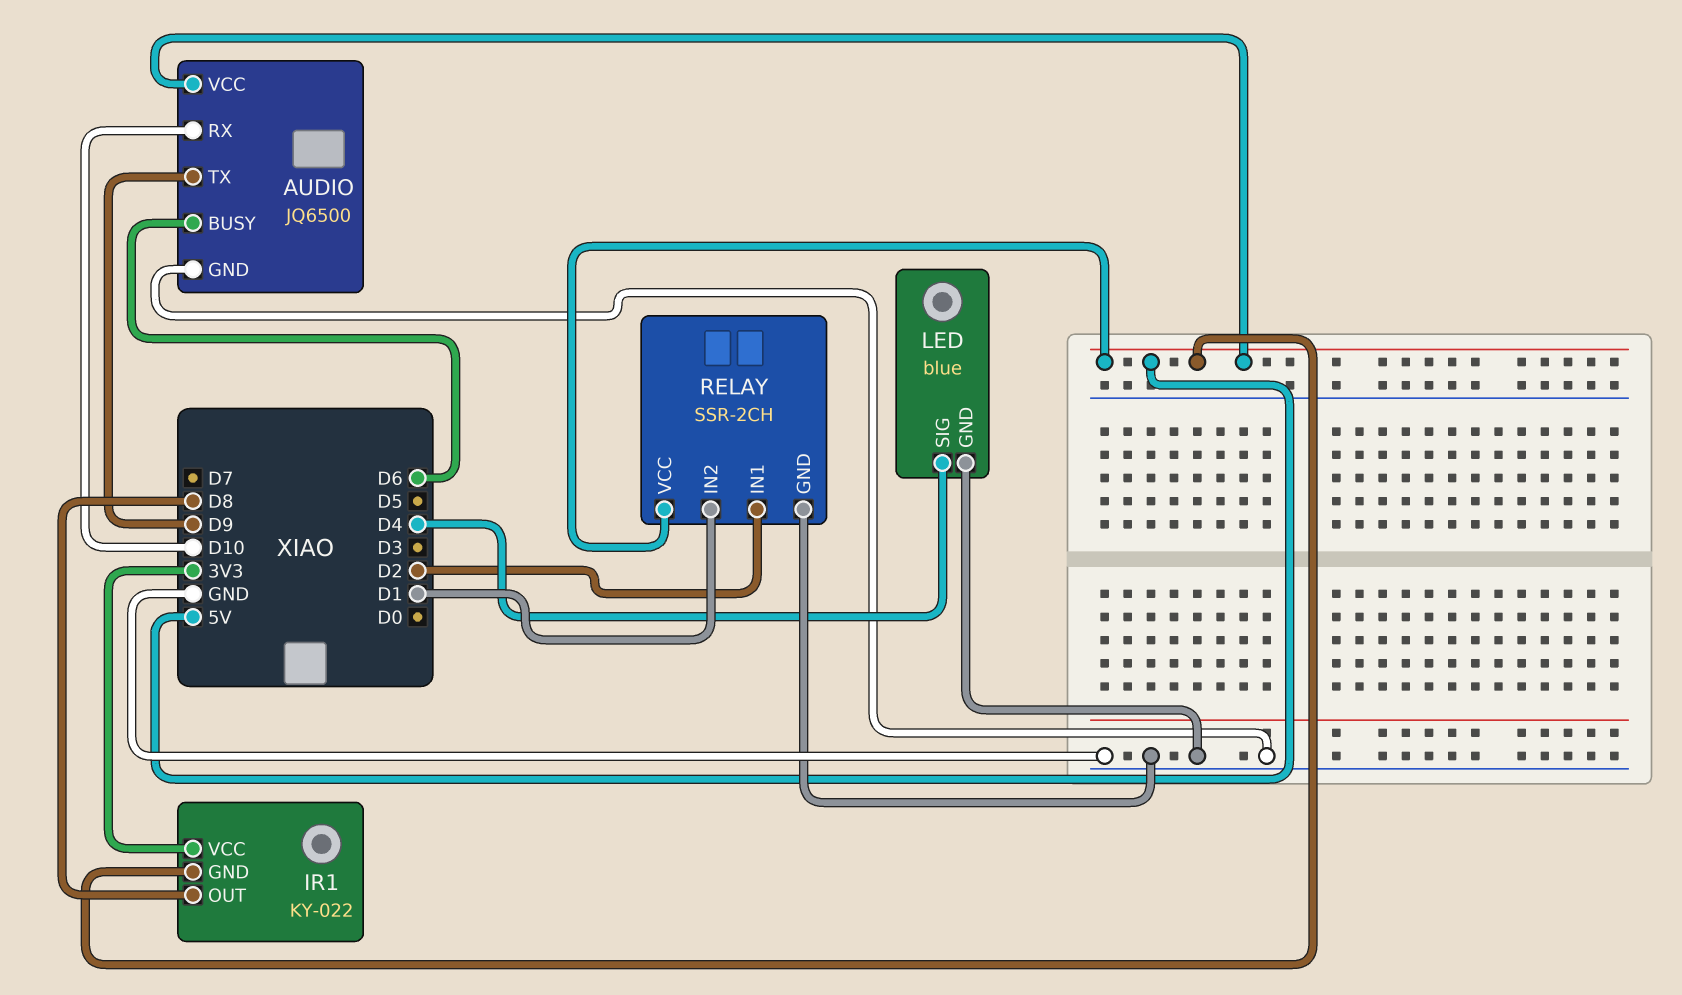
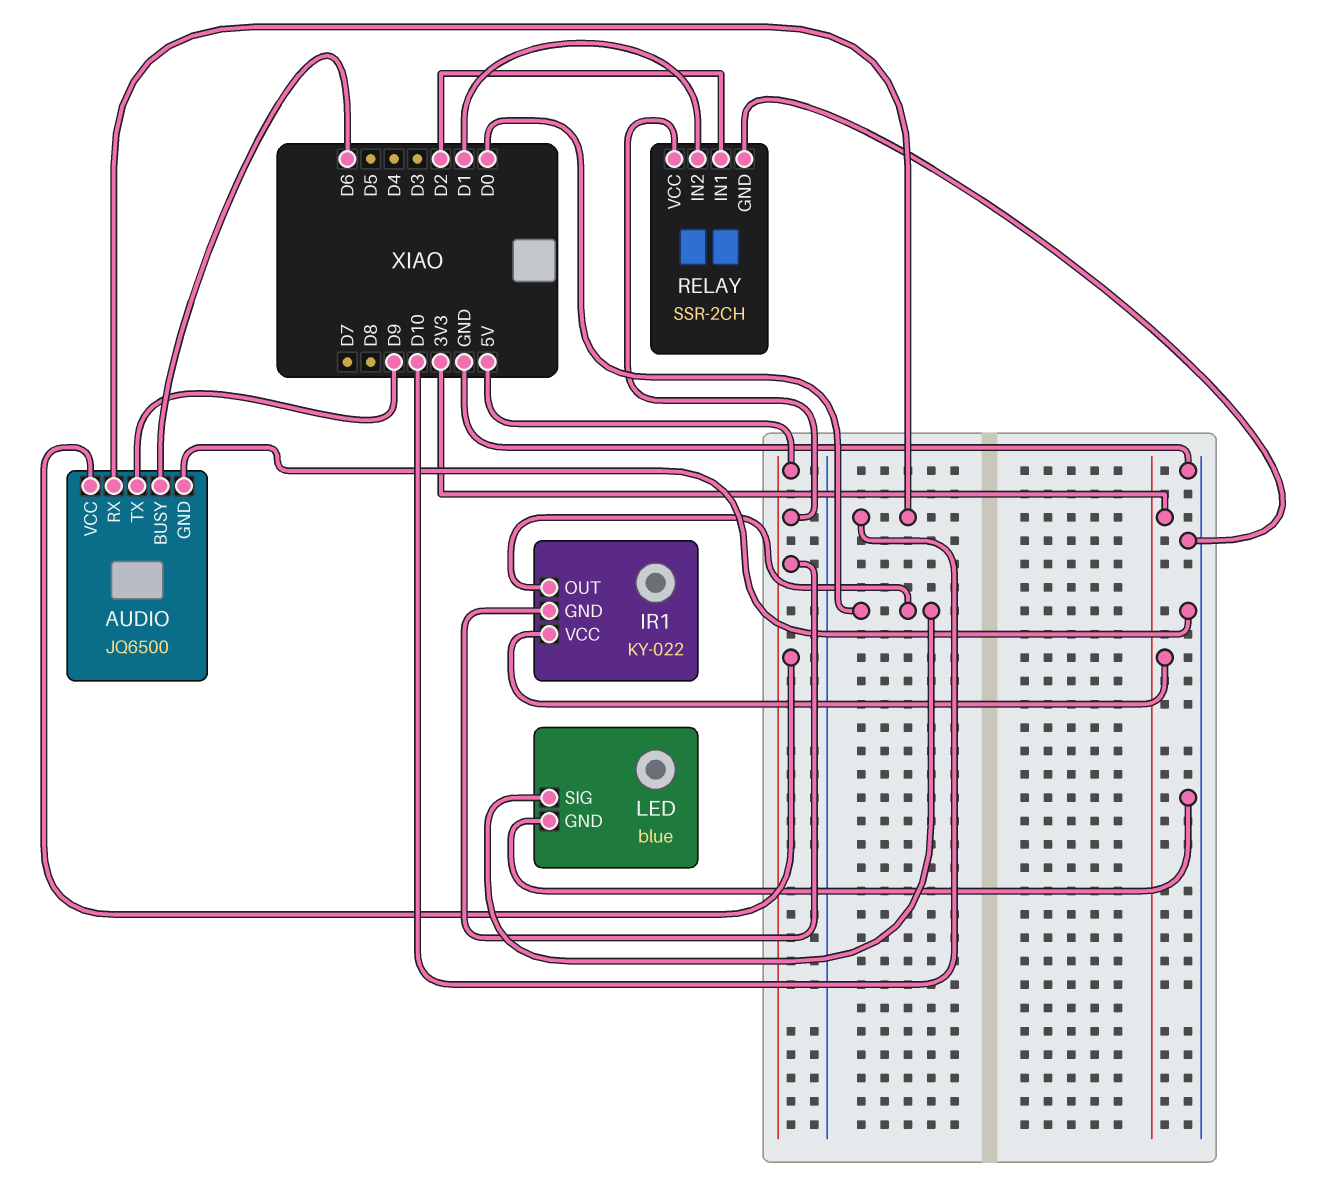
IR1 pin OUT: D8 -> D0
LED pin SIG: D4 -> D0

